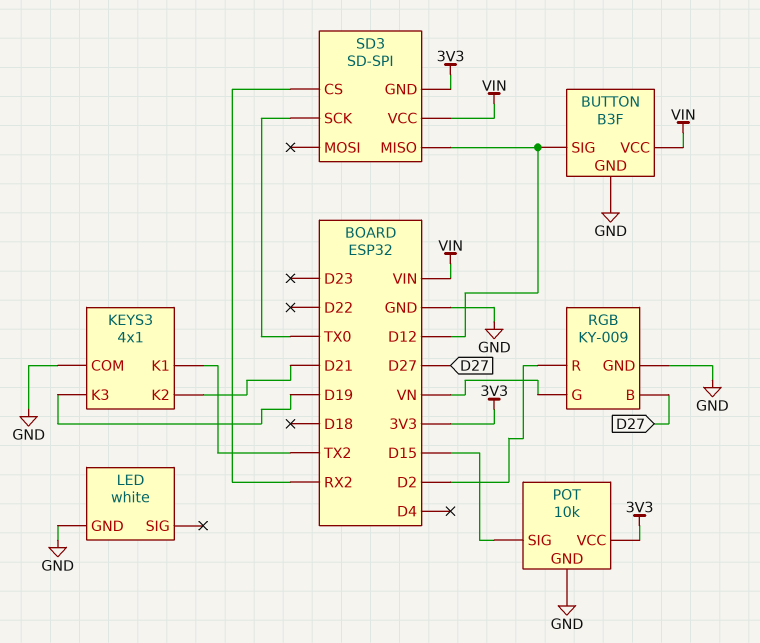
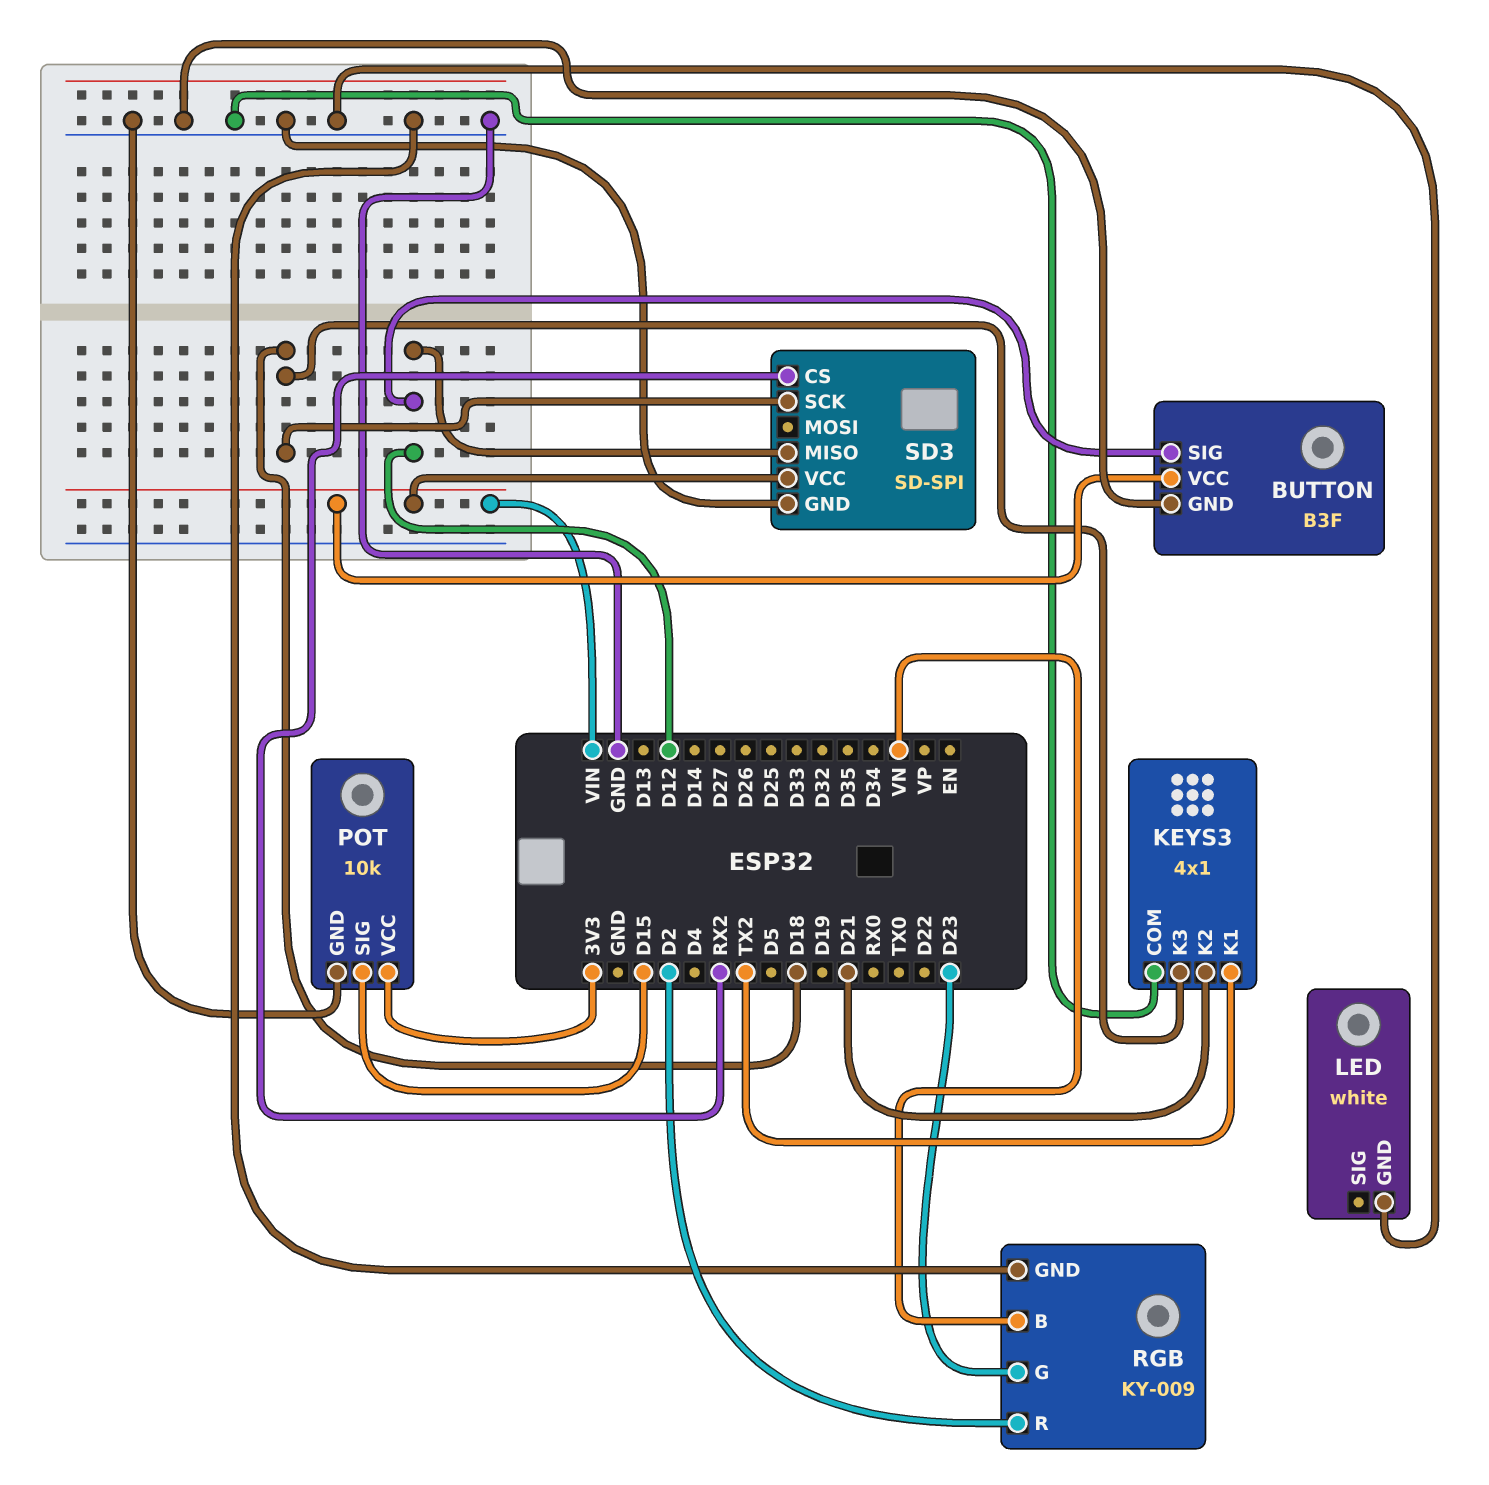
KEYS3 pin K3: D19 -> D18
RGB pin B: D27 -> VN
RGB pin G: VN -> D23
SD3 pin GND: 3V3 -> GND
SD3 pin SCK: TX0 -> D18

